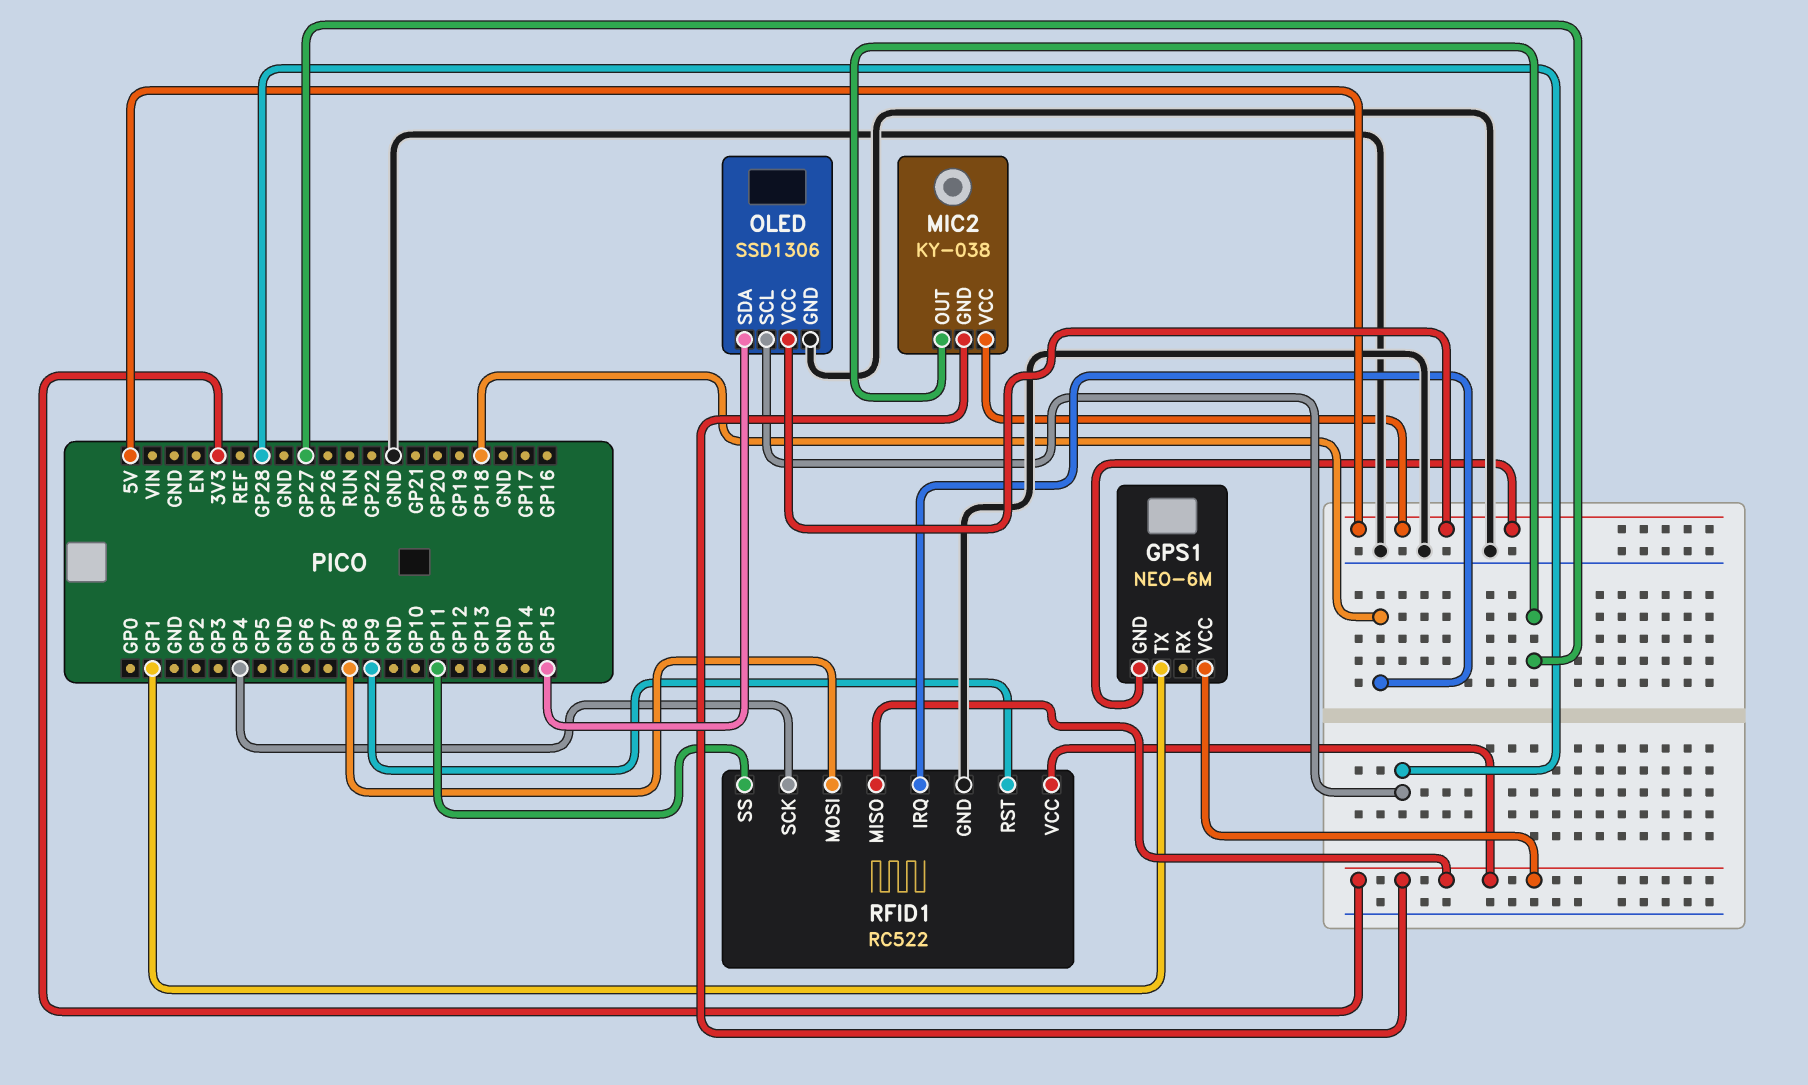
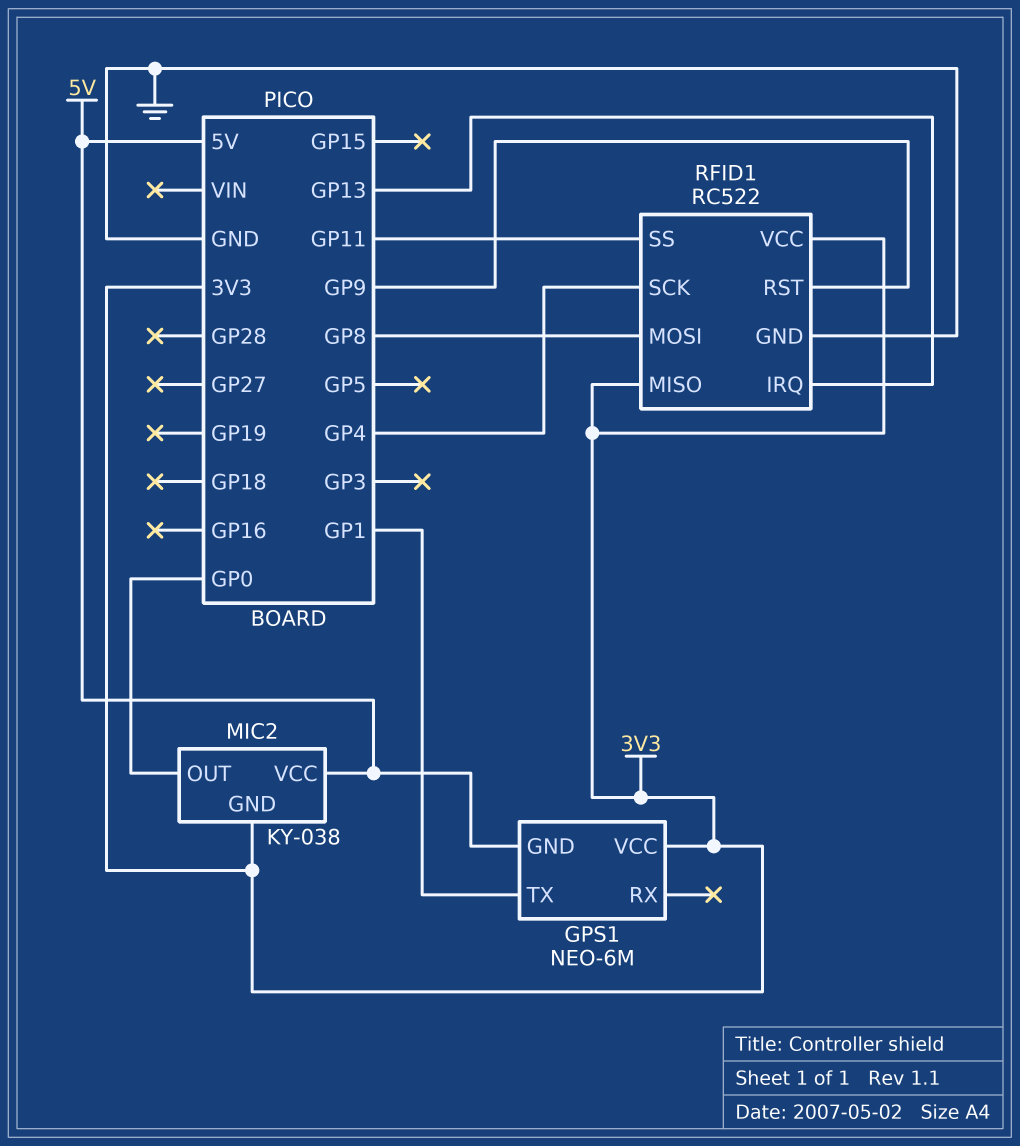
MIC2 pin OUT: GP27 -> GP0
OLED: SSD1306 -> none
OLED pin GND: GND -> none
OLED pin SCL: GP28 -> none
OLED pin SDA: GP15 -> none
OLED pin VCC: 5V -> none
RFID1 pin IRQ: GP18 -> GP13

